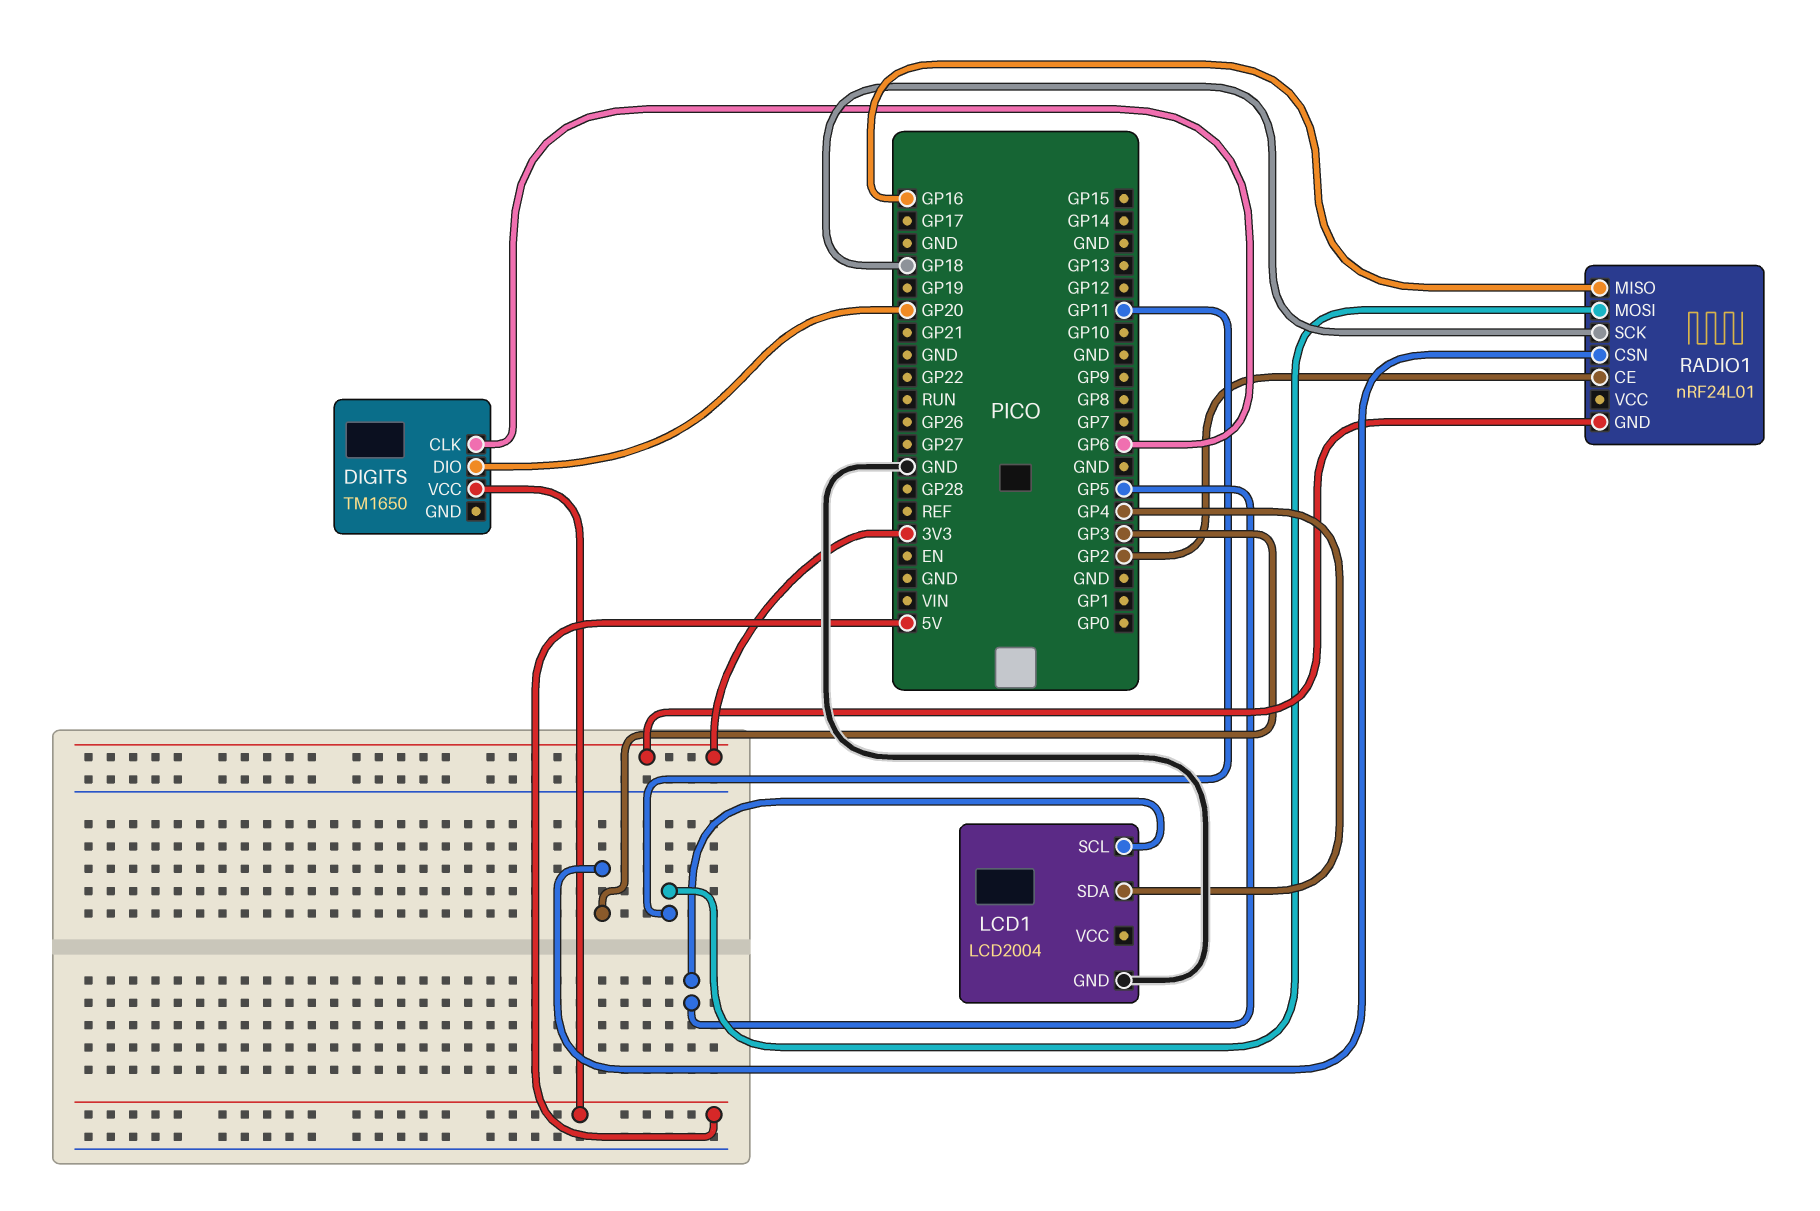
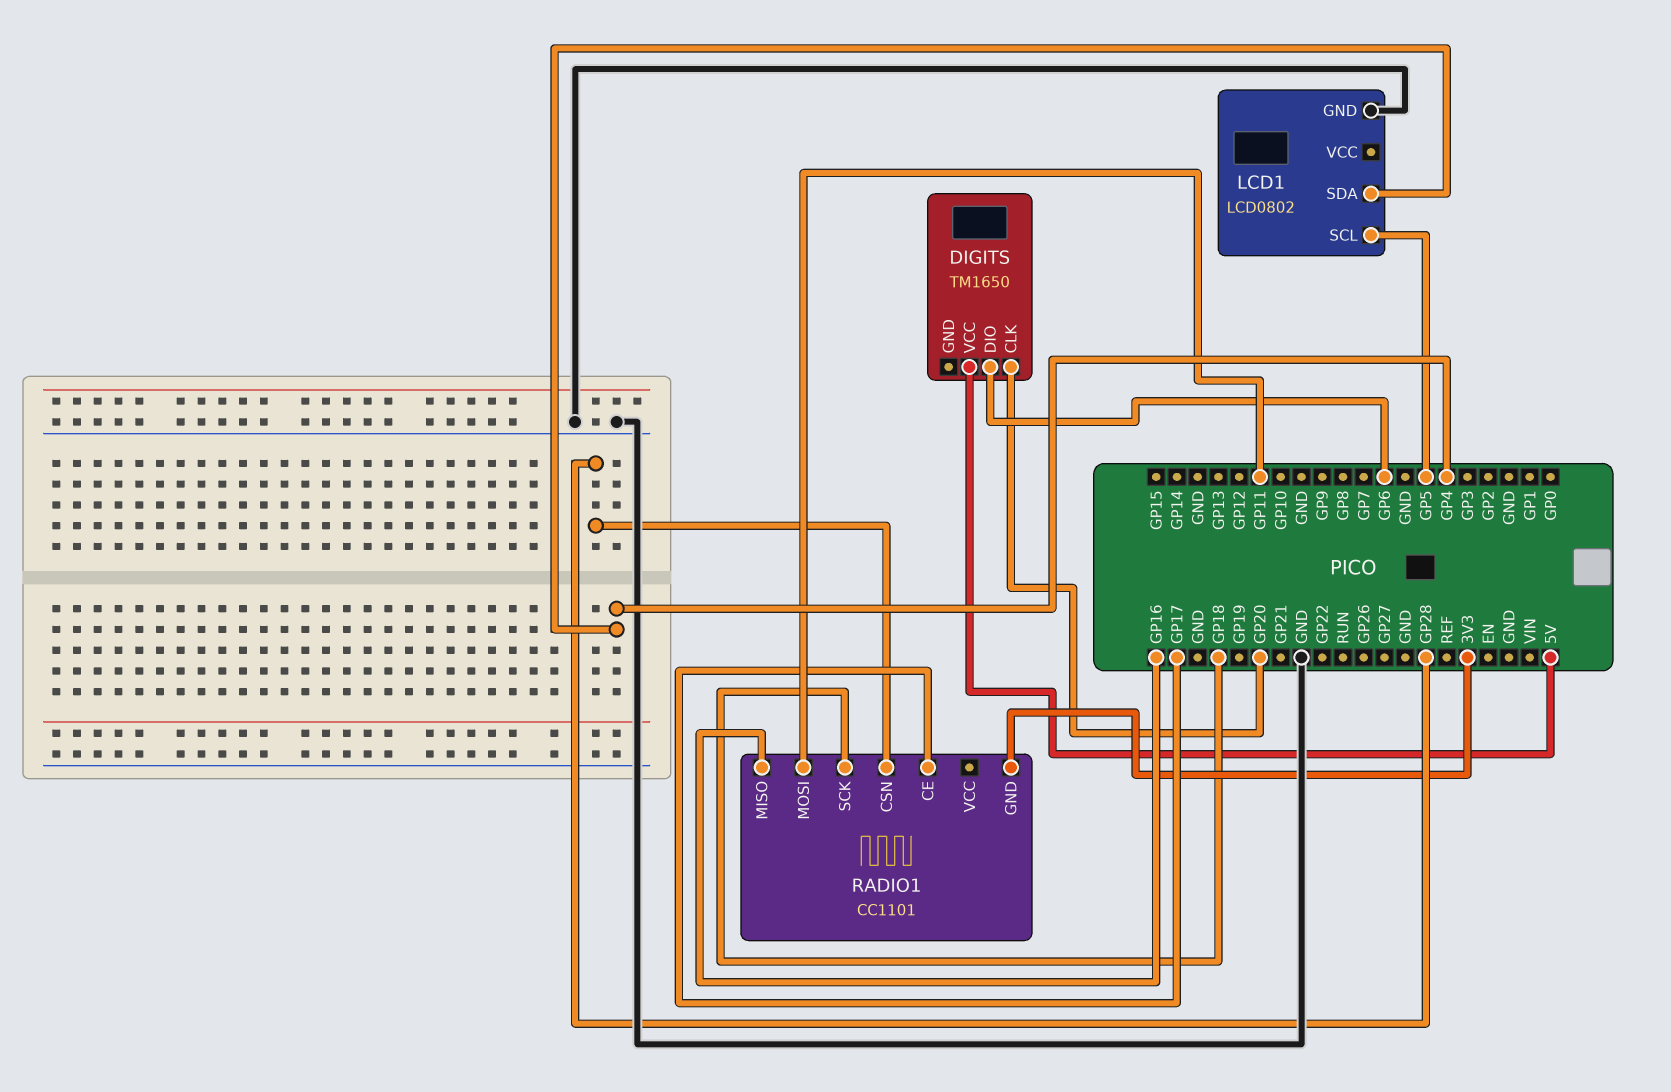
DIGITS pin CLK: GP6 -> GP20
DIGITS pin DIO: GP20 -> GP6
LCD1: LCD2004 -> LCD0802
RADIO1: nRF24L01 -> CC1101
RADIO1 pin CE: GP2 -> GP17
RADIO1 pin CSN: GP3 -> GP28

